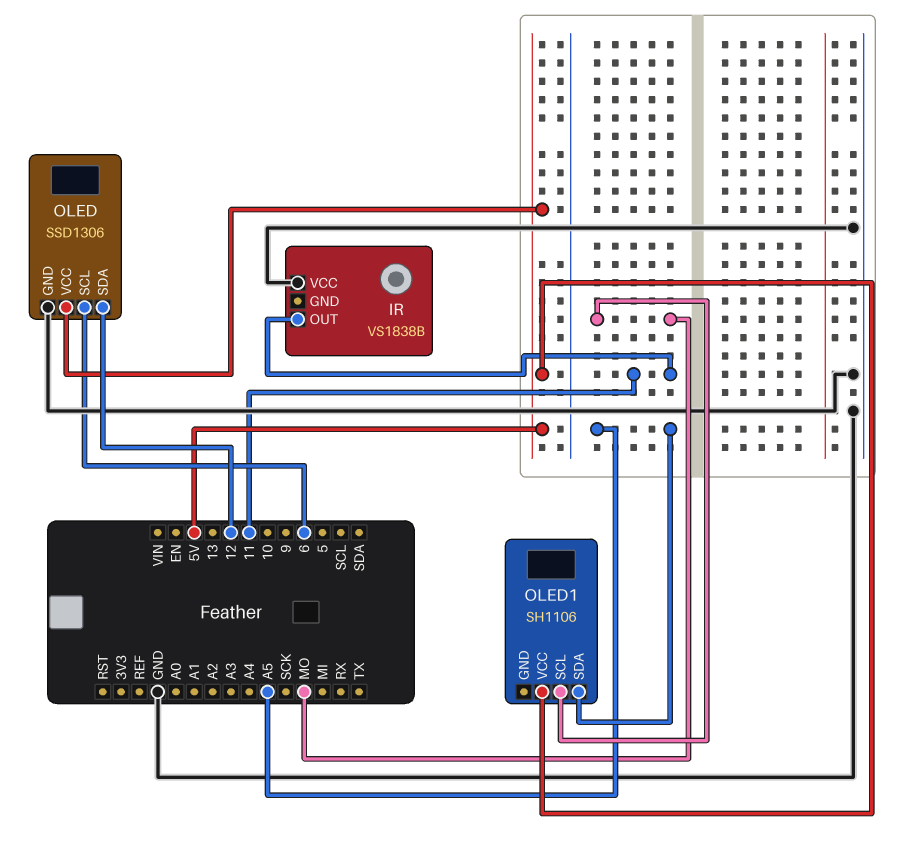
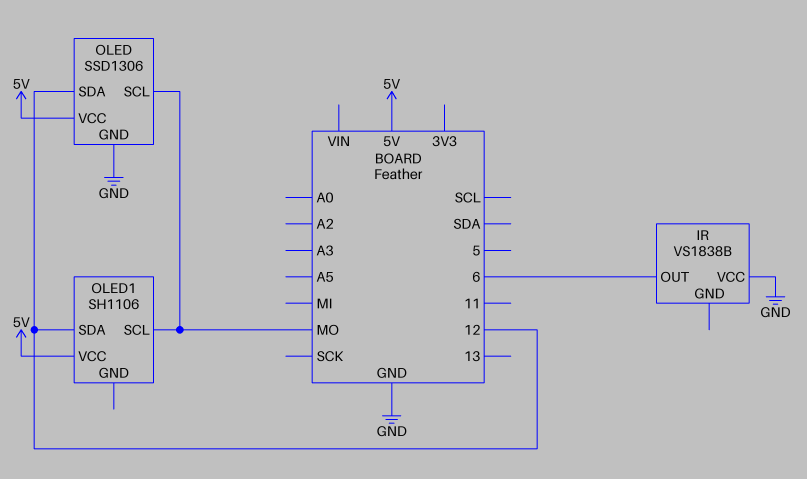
IR pin OUT: 11 -> 6
OLED pin SCL: 6 -> MO
OLED1 pin SDA: A5 -> 12

